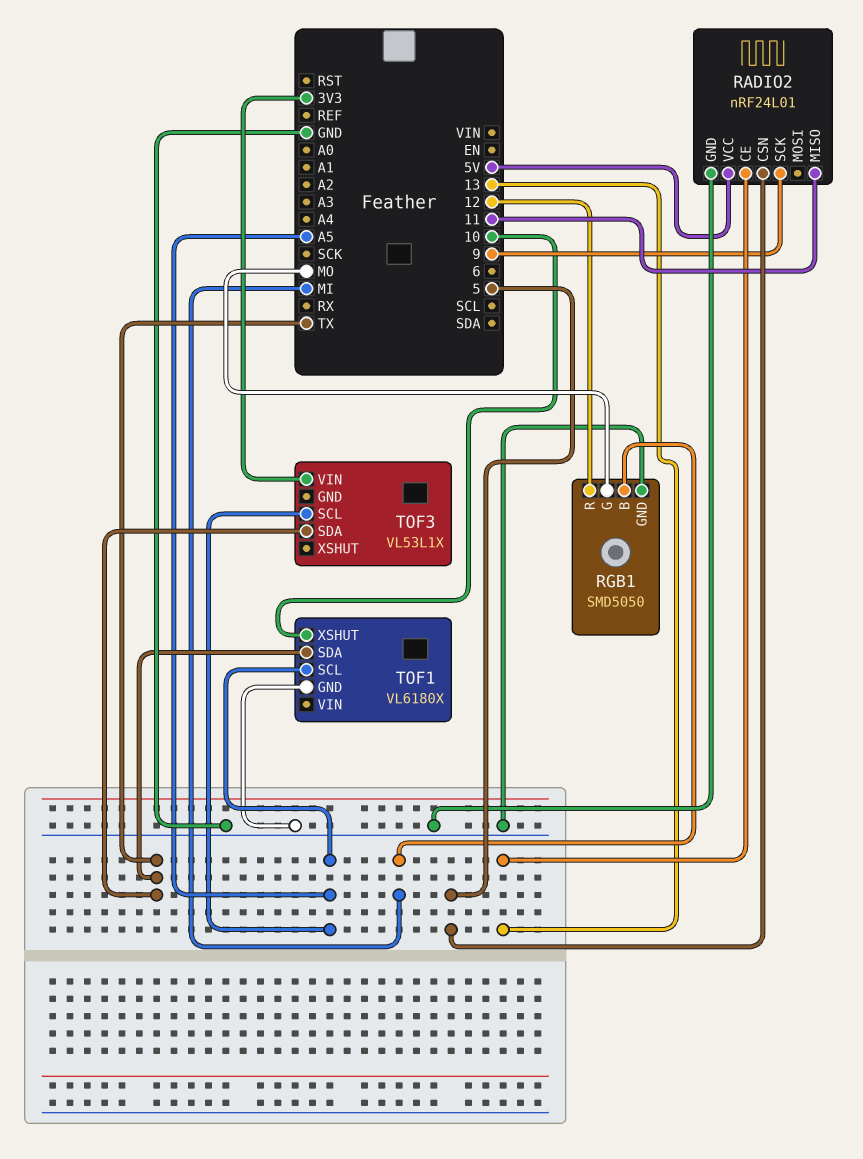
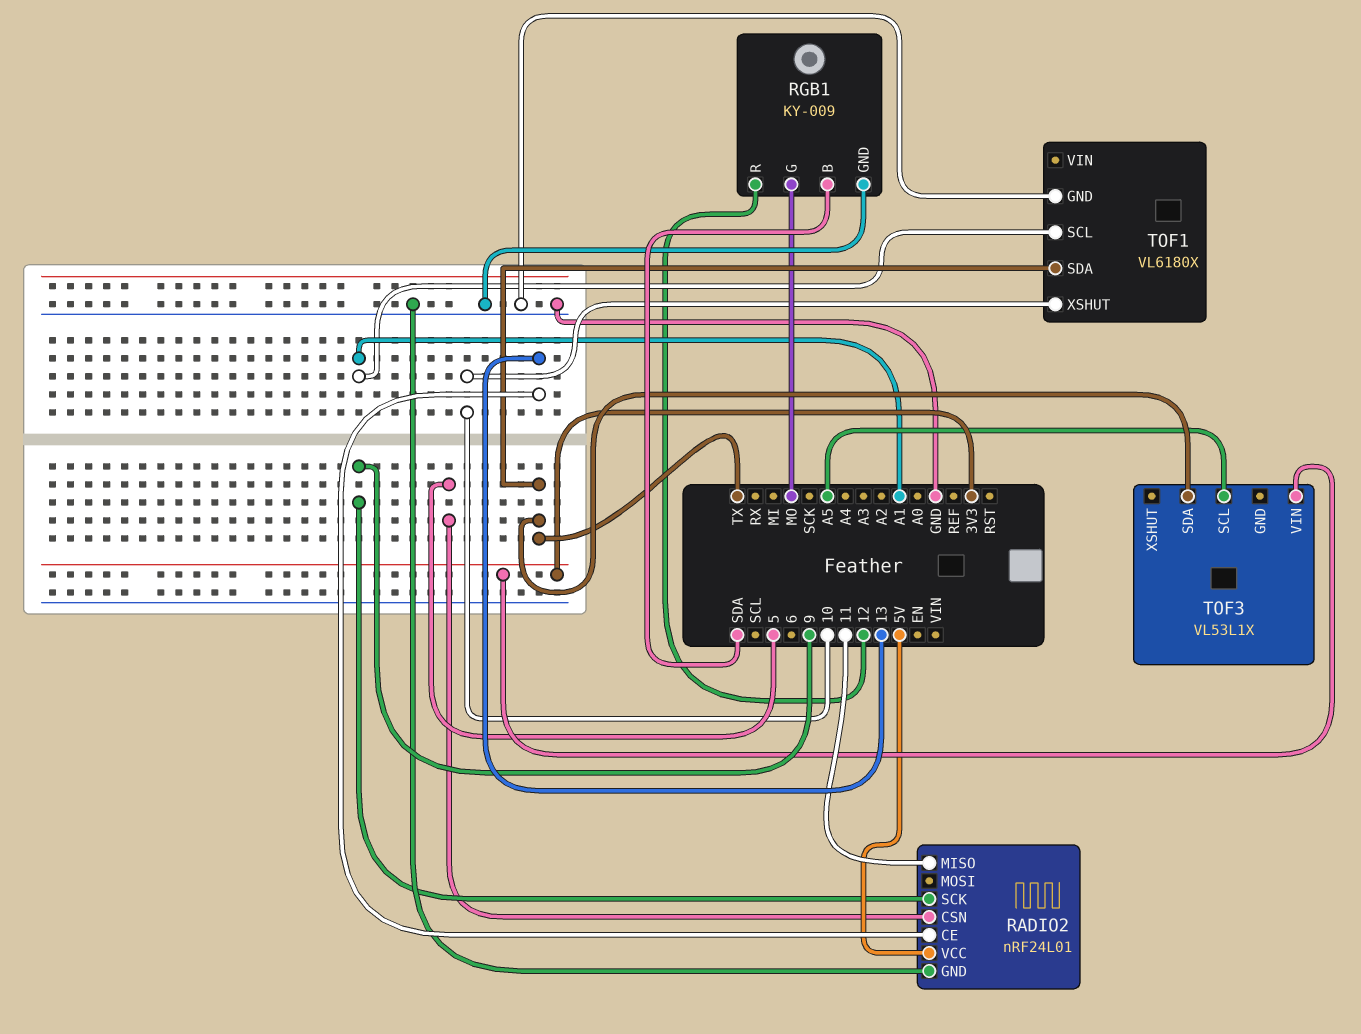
RGB1: SMD5050 -> KY-009
RGB1 pin B: MI -> SDA
TOF1 pin SCL: A5 -> A1

